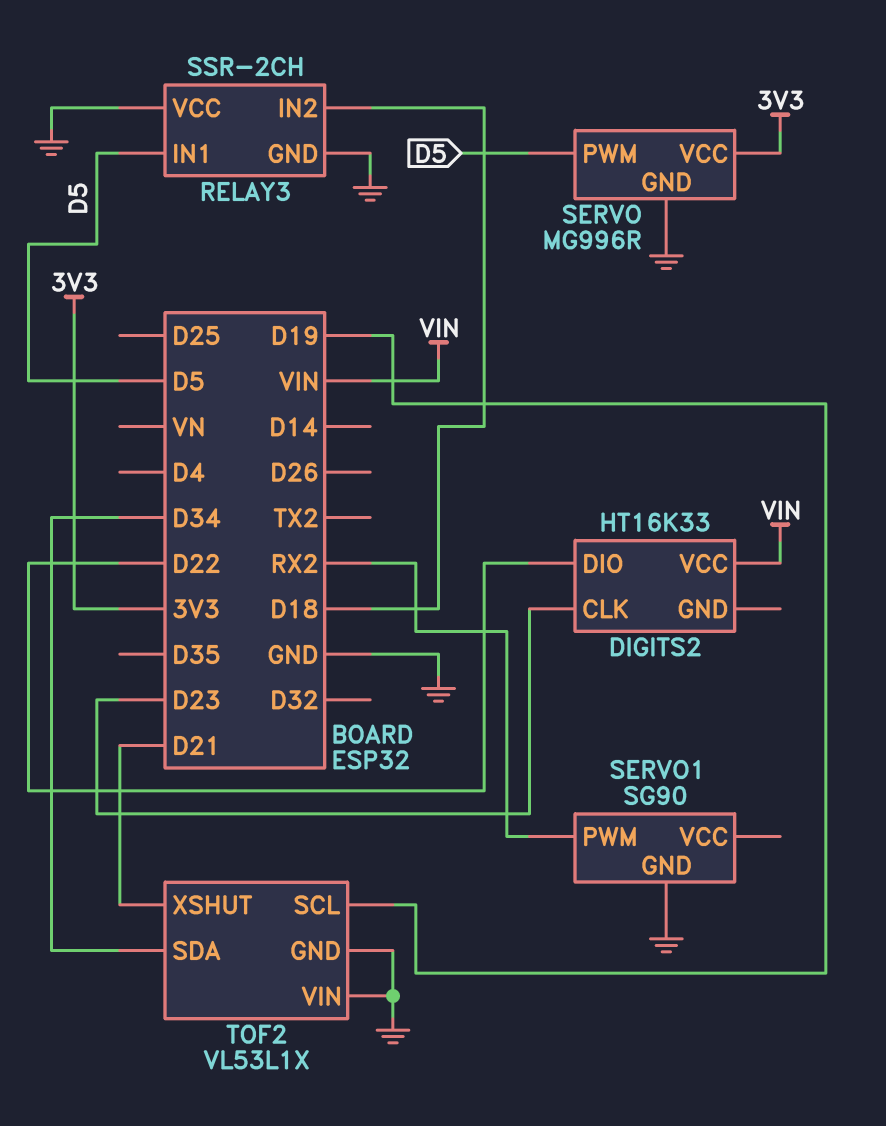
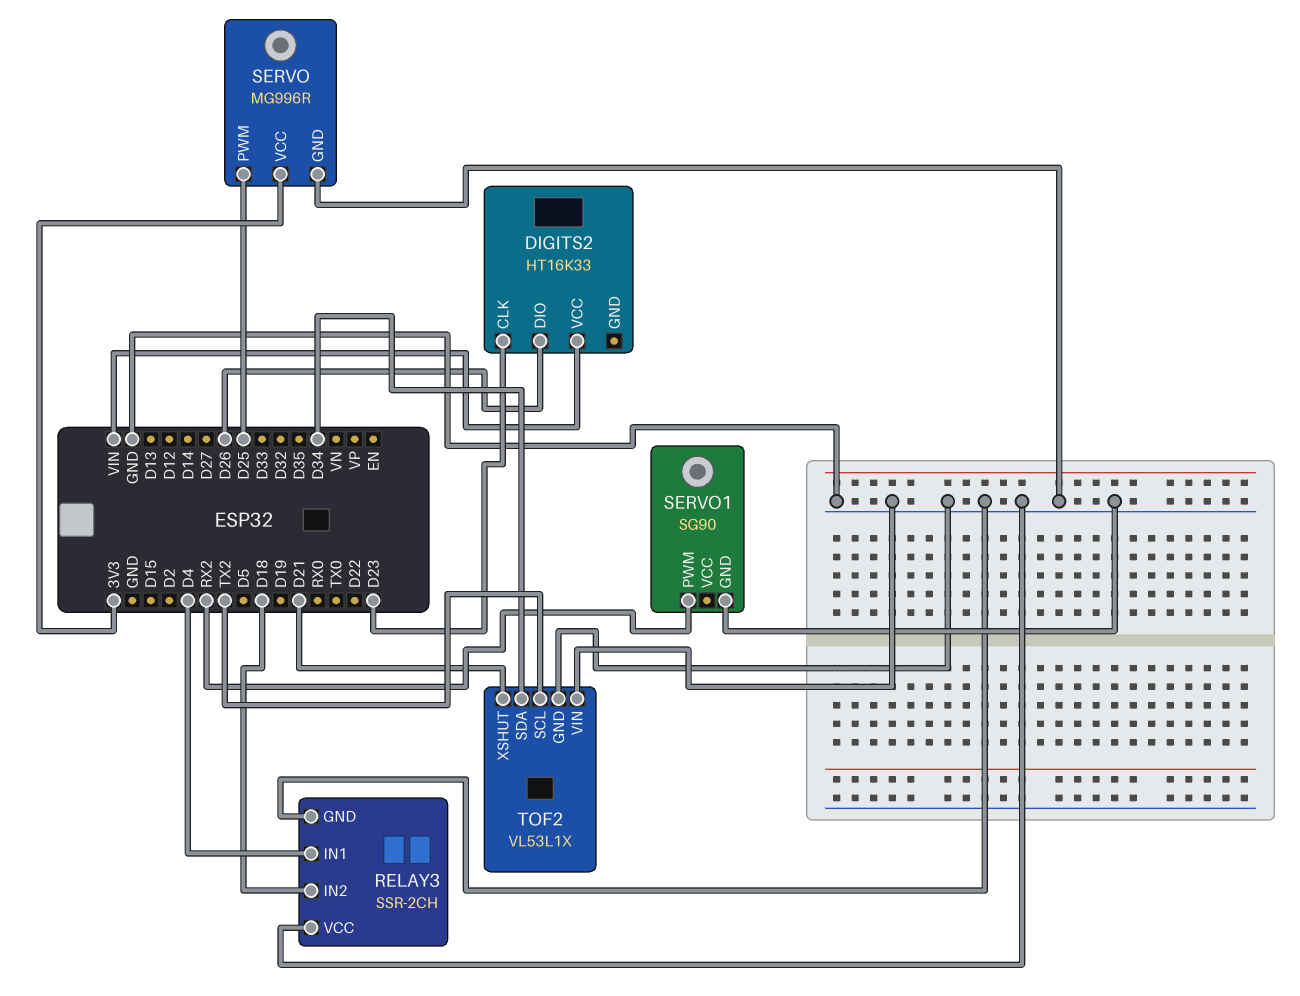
DIGITS2 pin DIO: D22 -> D26
RELAY3 pin IN1: D5 -> D4
SERVO pin PWM: D5 -> D25
TOF2 pin SCL: D19 -> TX2

